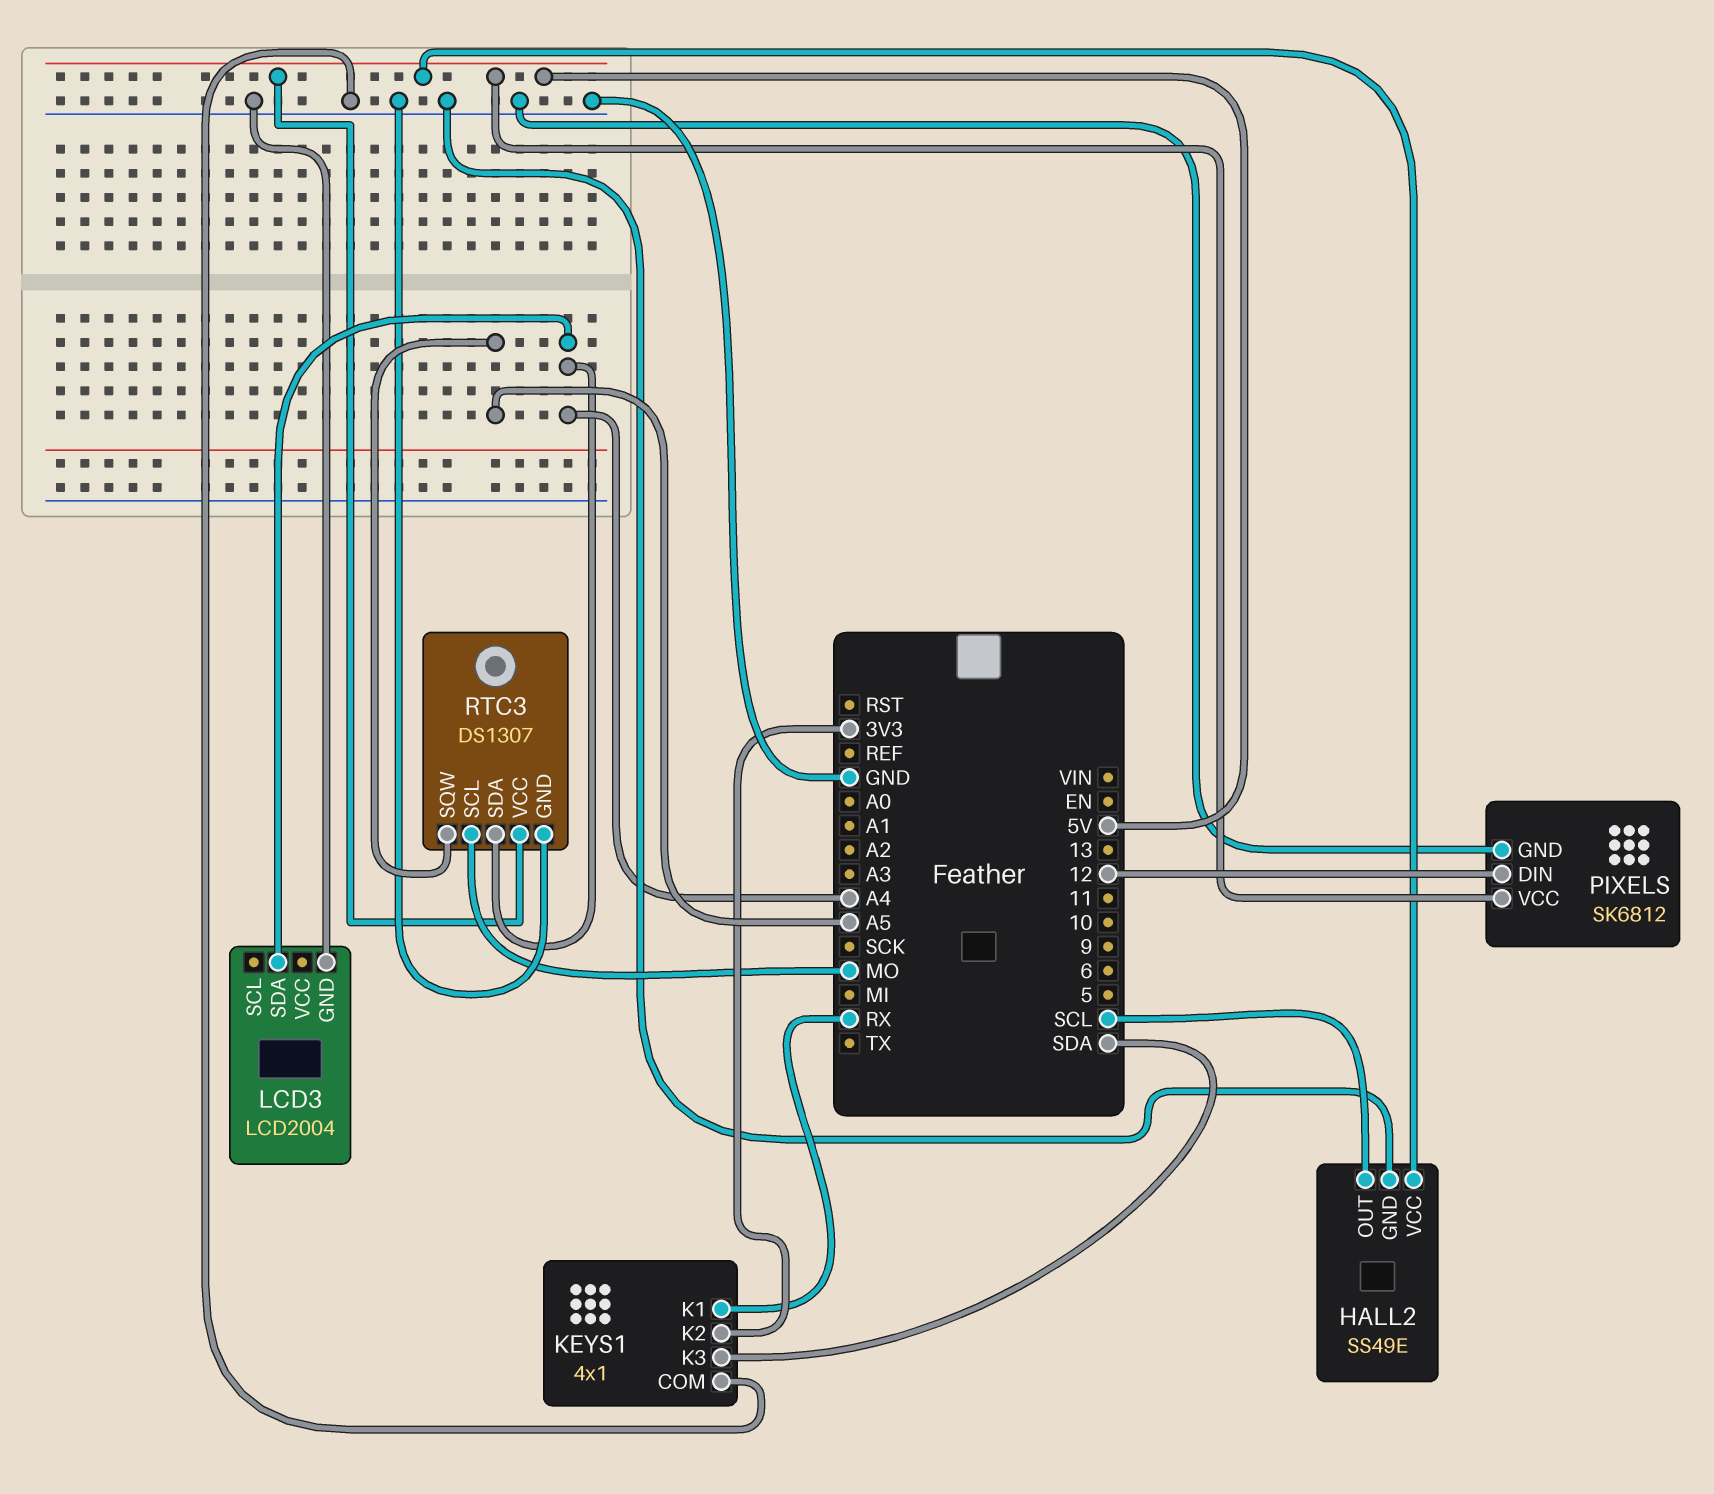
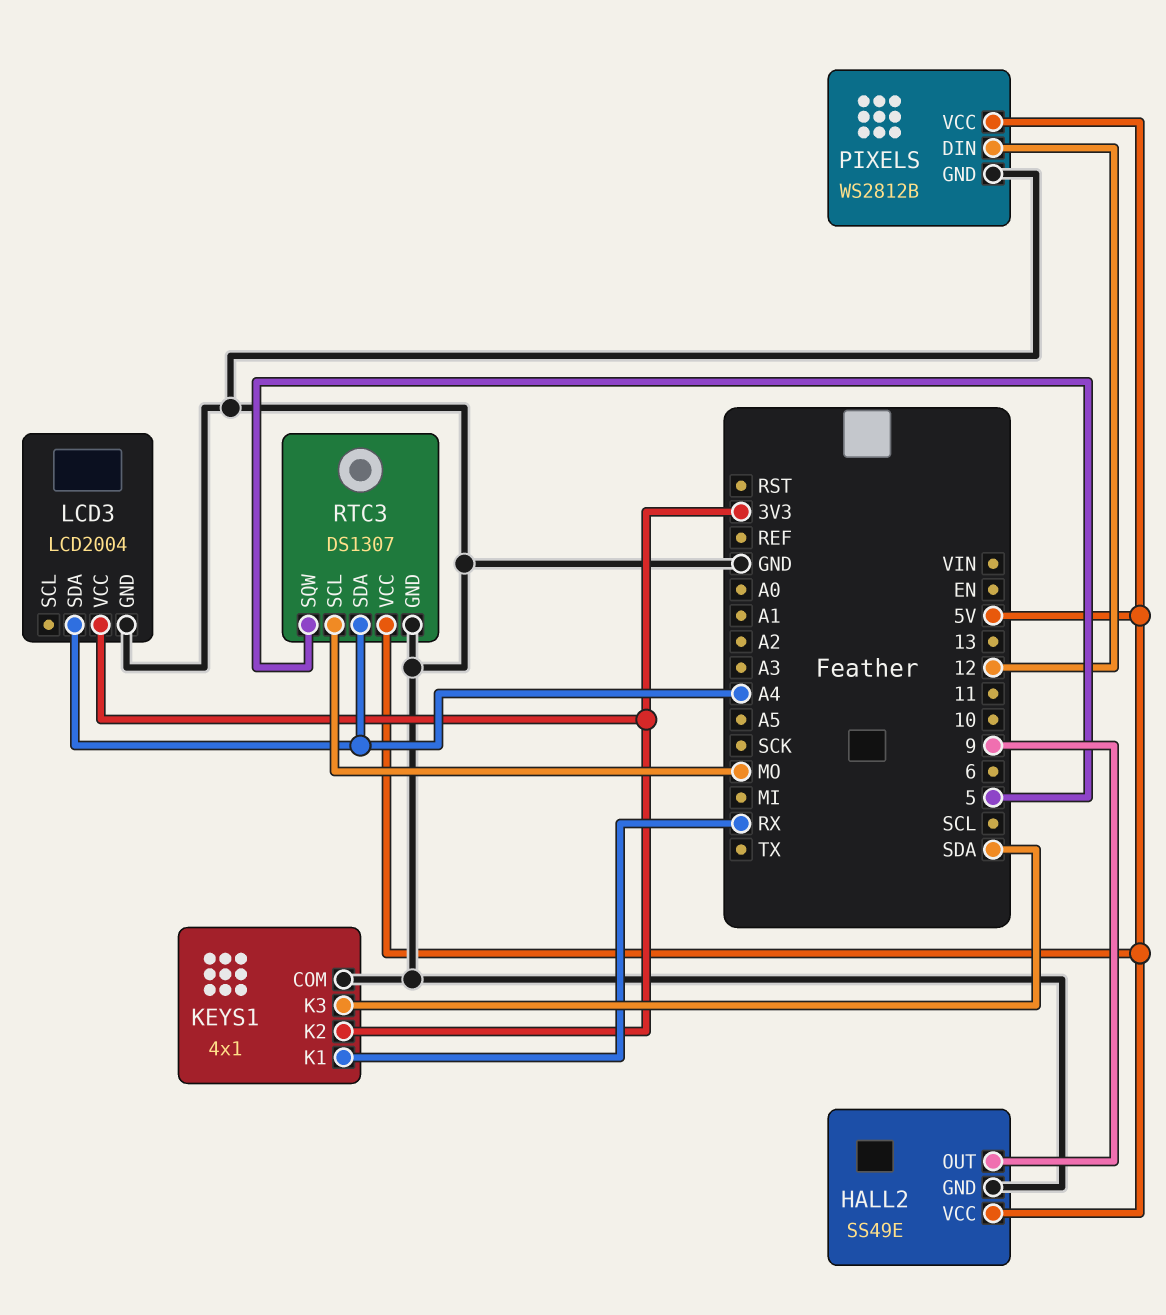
HALL2 pin OUT: SCL -> 9
LCD3 pin VCC: none -> 3V3
PIXELS: SK6812 -> WS2812B
RTC3 pin SQW: A5 -> 5

